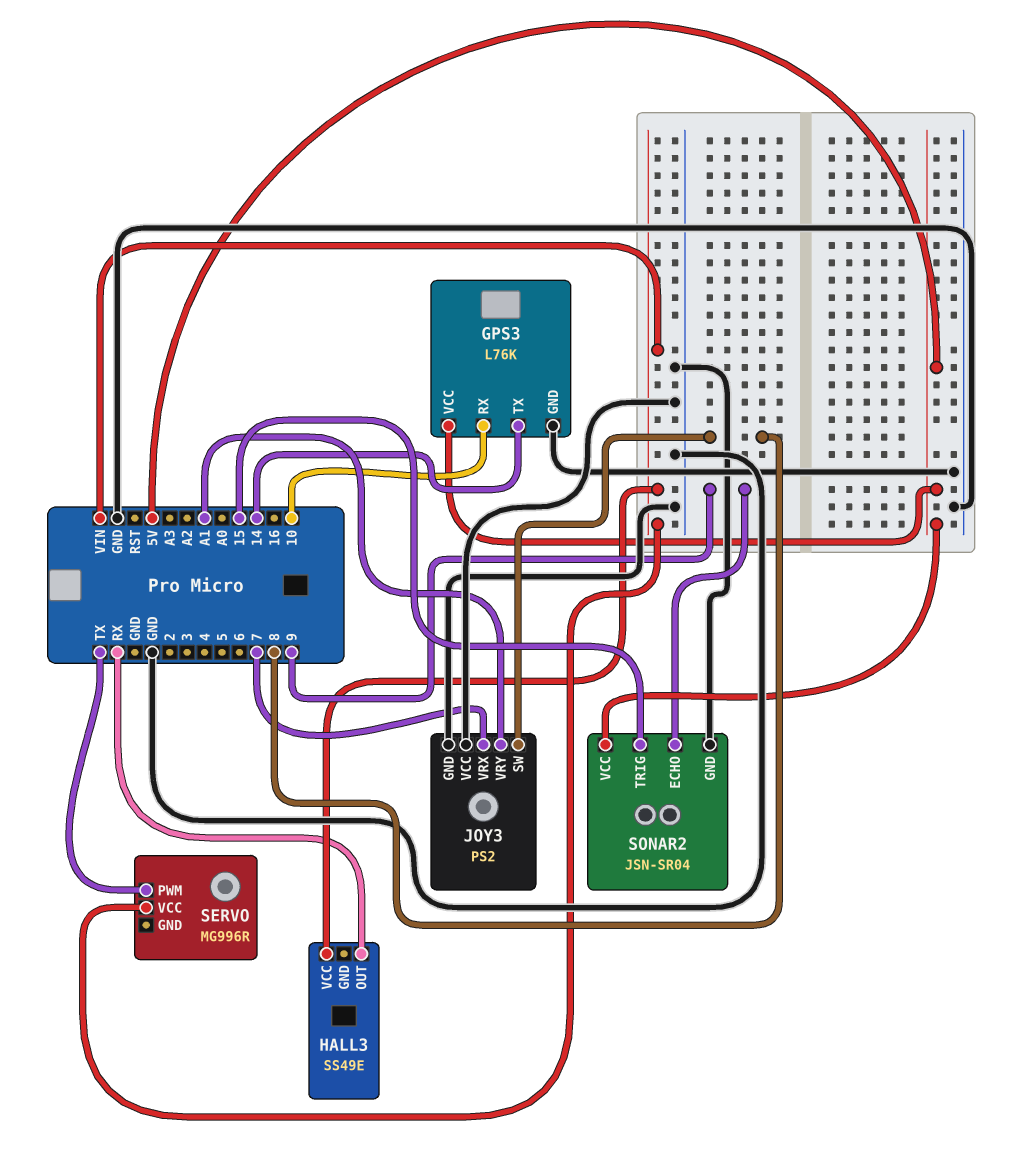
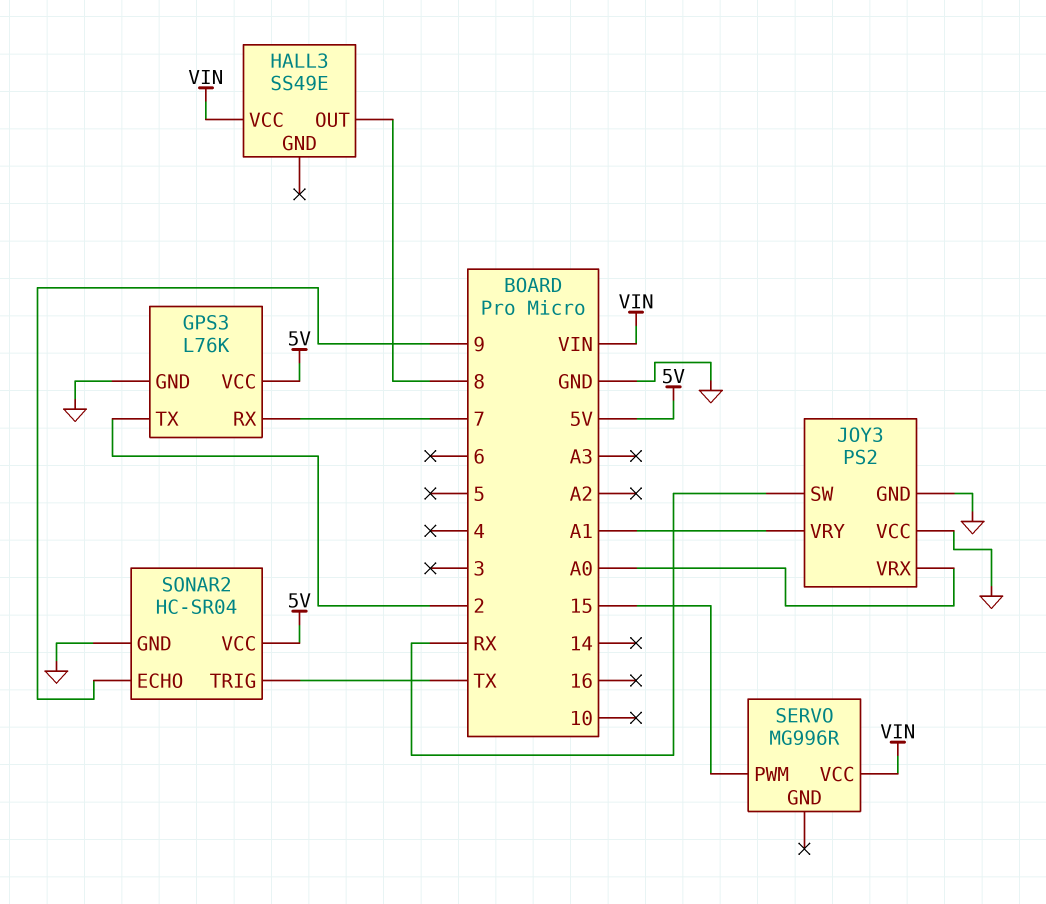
GPS3 pin RX: 10 -> 7
GPS3 pin TX: 14 -> 2
HALL3 pin OUT: RX -> 8
JOY3 pin SW: 8 -> RX
JOY3 pin VRX: 7 -> A0
SERVO pin PWM: TX -> 15
SONAR2: JSN-SR04 -> HC-SR04
SONAR2 pin TRIG: 15 -> TX

